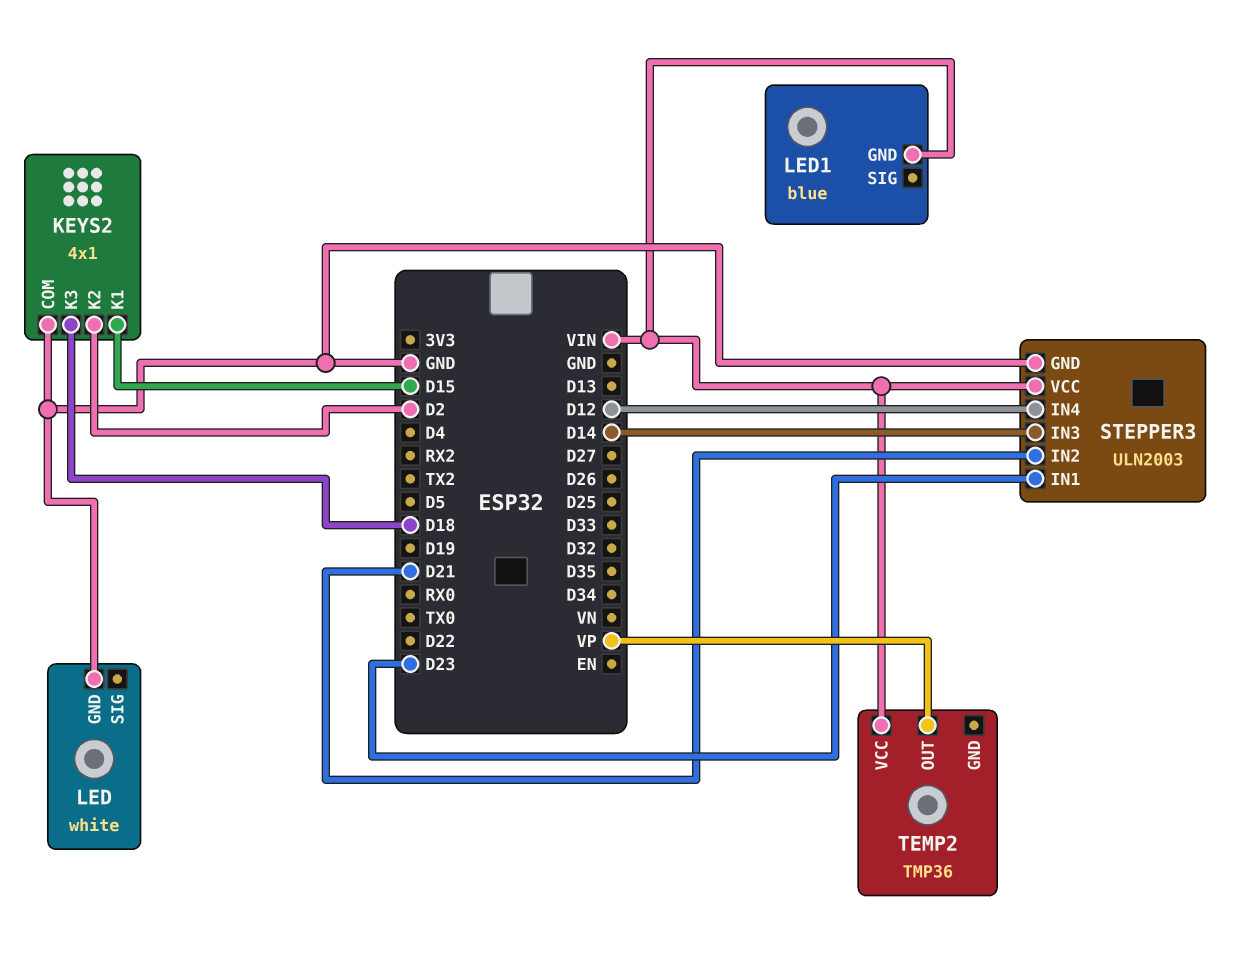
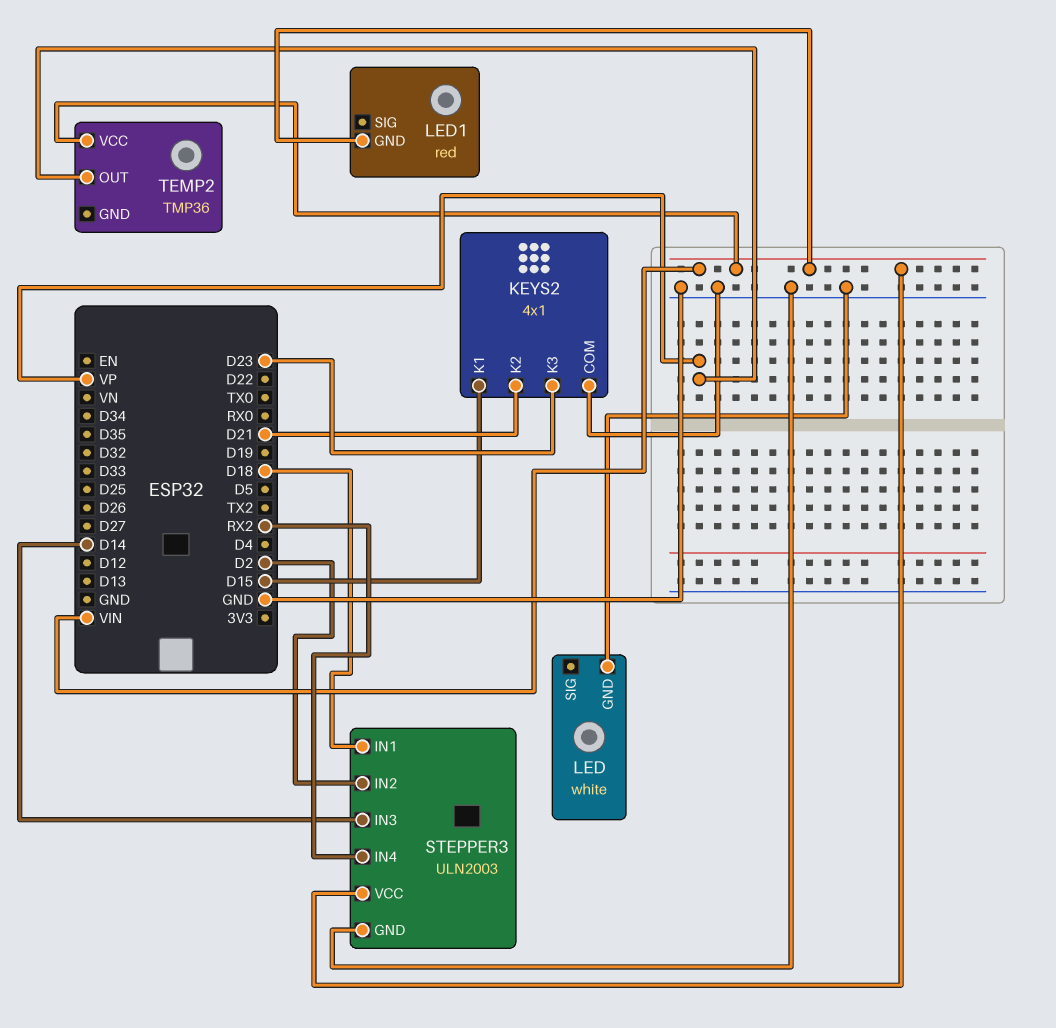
KEYS2 pin K2: D2 -> D21
KEYS2 pin K3: D18 -> D23
LED1: blue -> red
STEPPER3 pin IN1: D23 -> D18
STEPPER3 pin IN2: D21 -> D2
STEPPER3 pin IN4: D12 -> RX2

